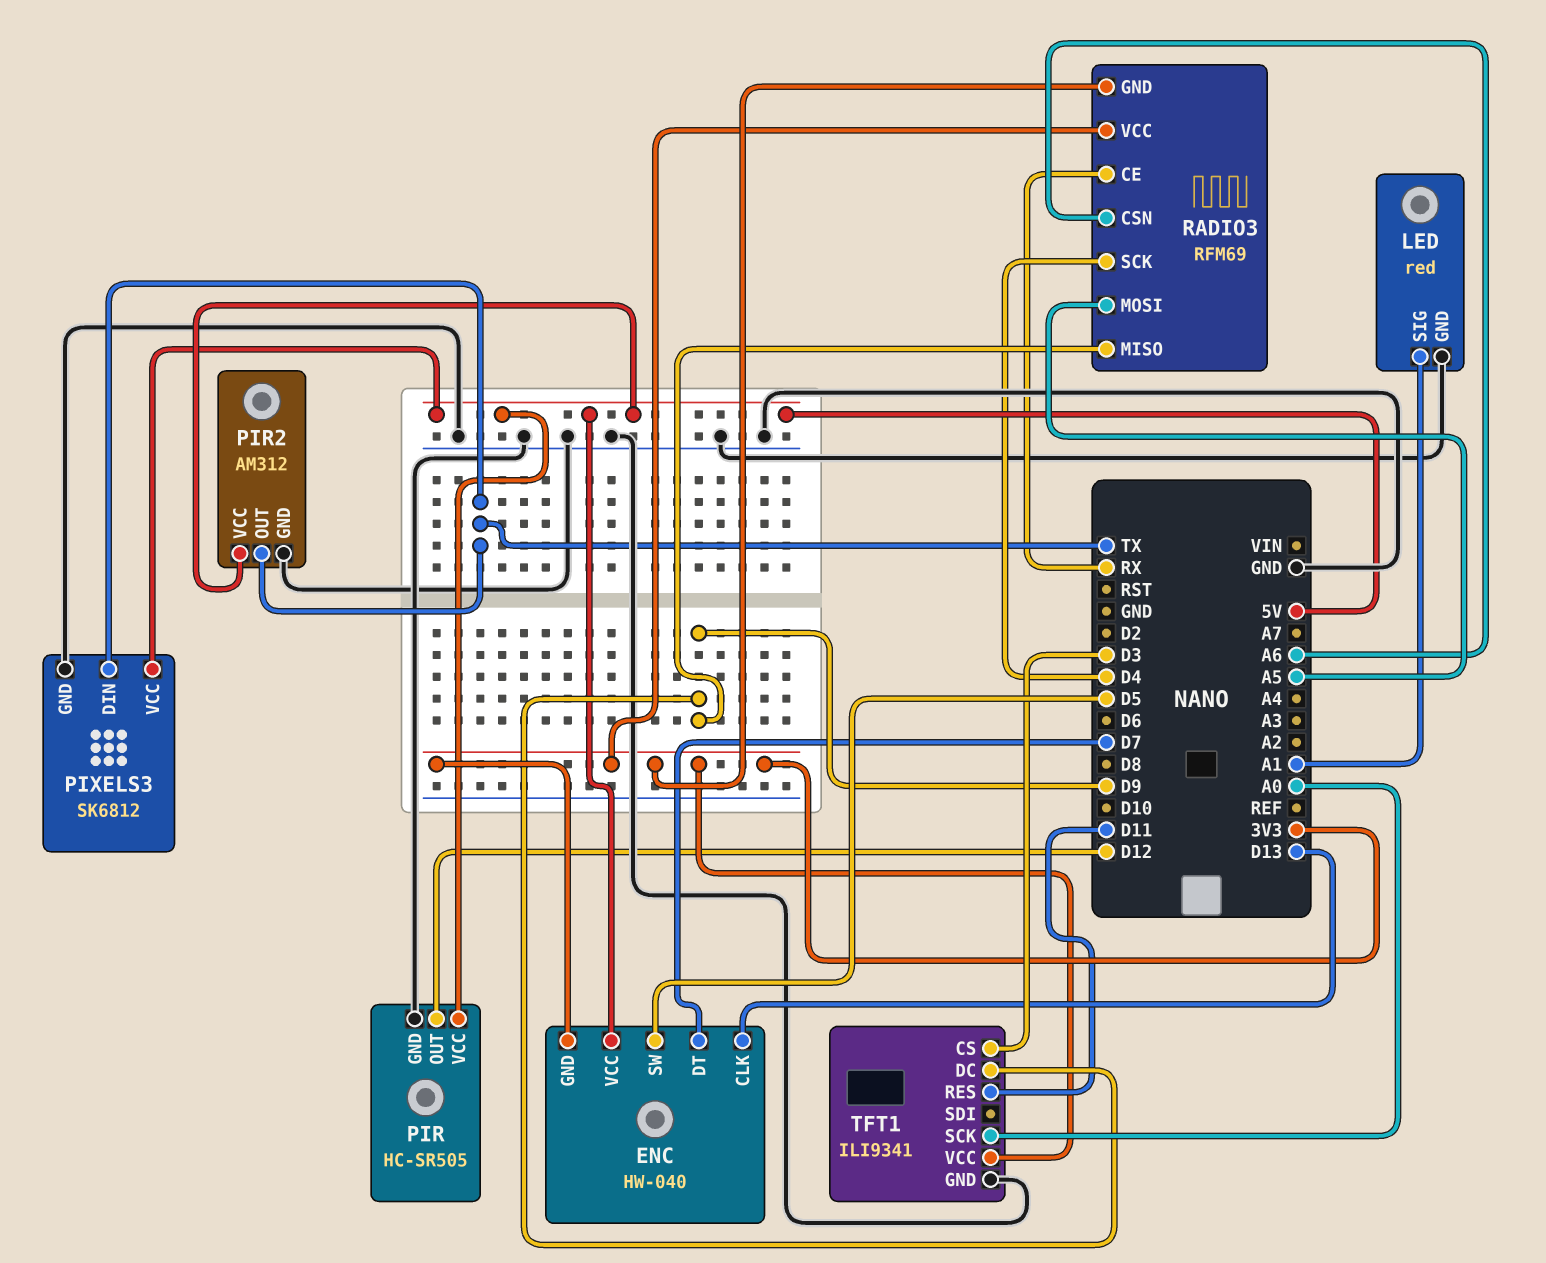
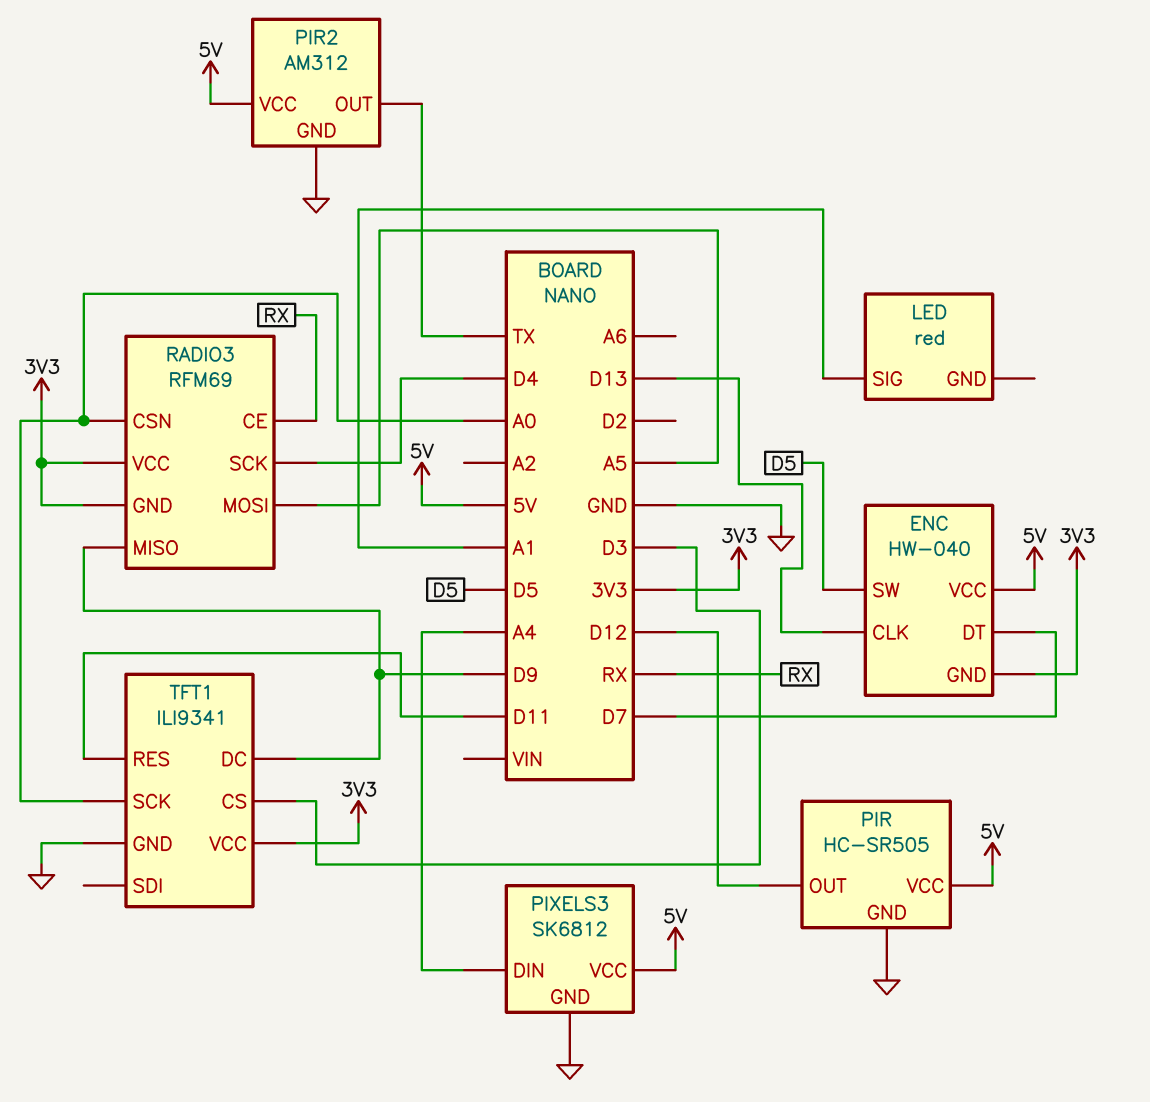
LED pin GND: GND -> none
PIXELS3 pin DIN: TX -> A4
RADIO3 pin CSN: A6 -> A0

